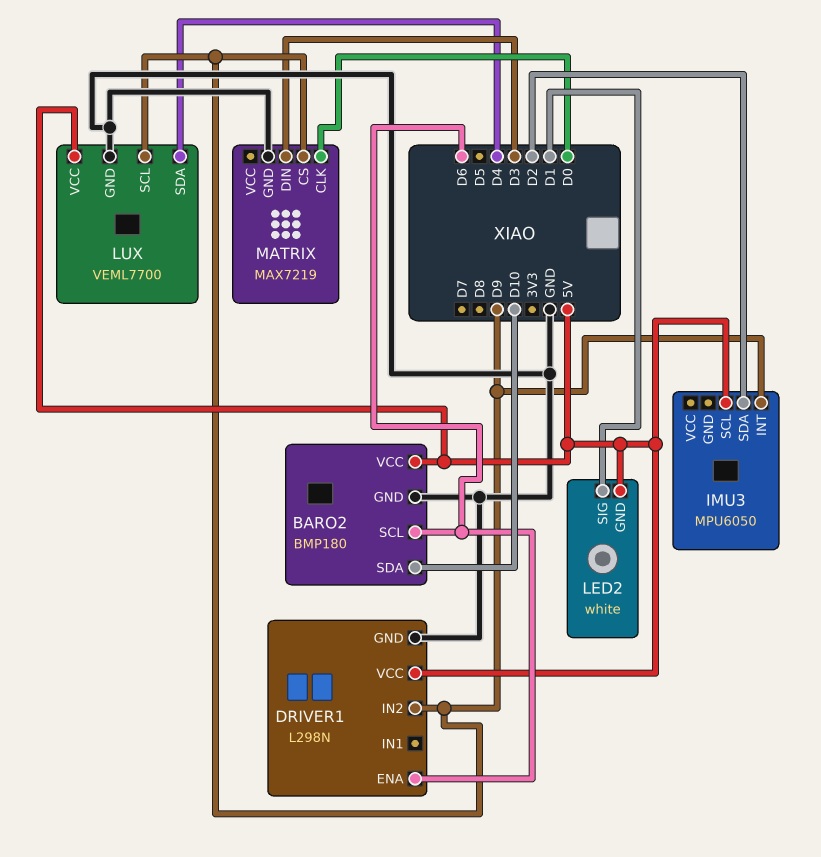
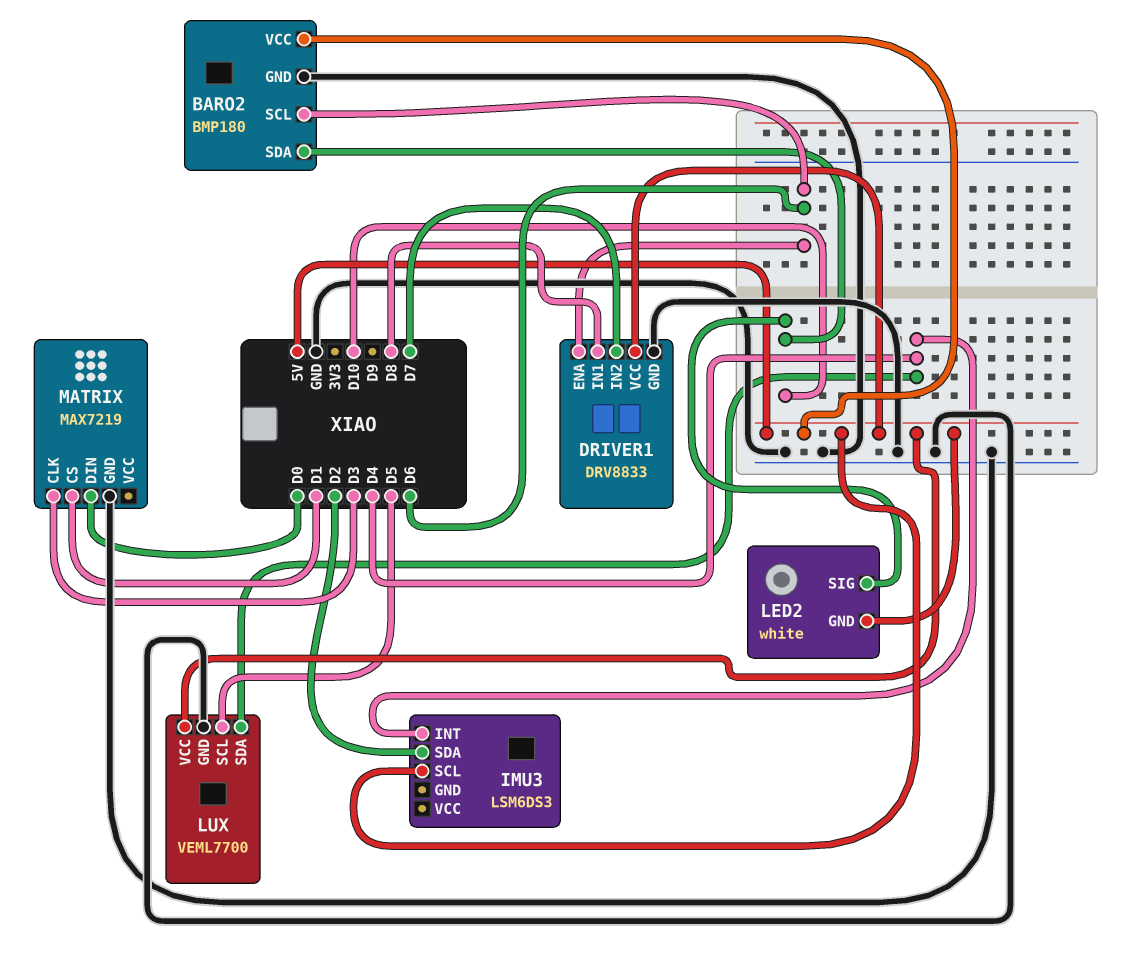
DRIVER1: L298N -> DRV8833
DRIVER1 pin IN1: none -> D8
DRIVER1 pin IN2: D9 -> D7
IMU3: MPU6050 -> LSM6DS3
IMU3 pin INT: D9 -> D4
LED2 pin SIG: D1 -> D10
LUX pin SCL: D9 -> D5
MATRIX pin CLK: D0 -> D3
MATRIX pin CS: D9 -> D1
MATRIX pin DIN: D3 -> D0

